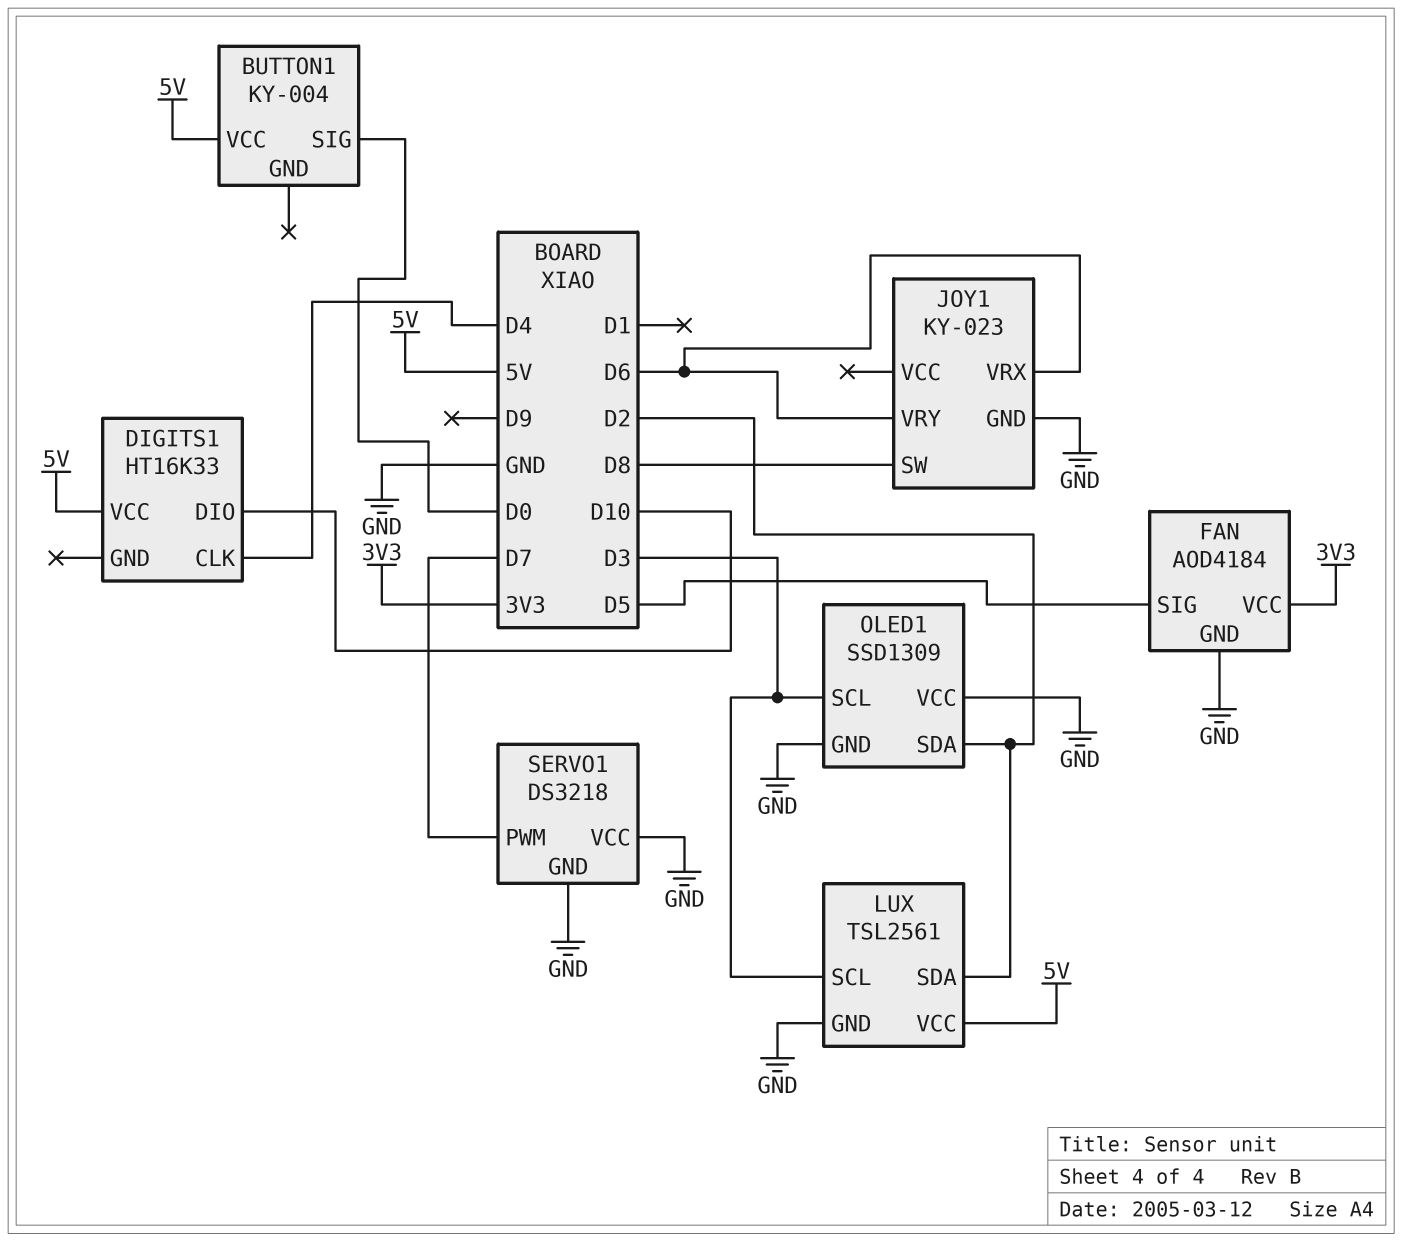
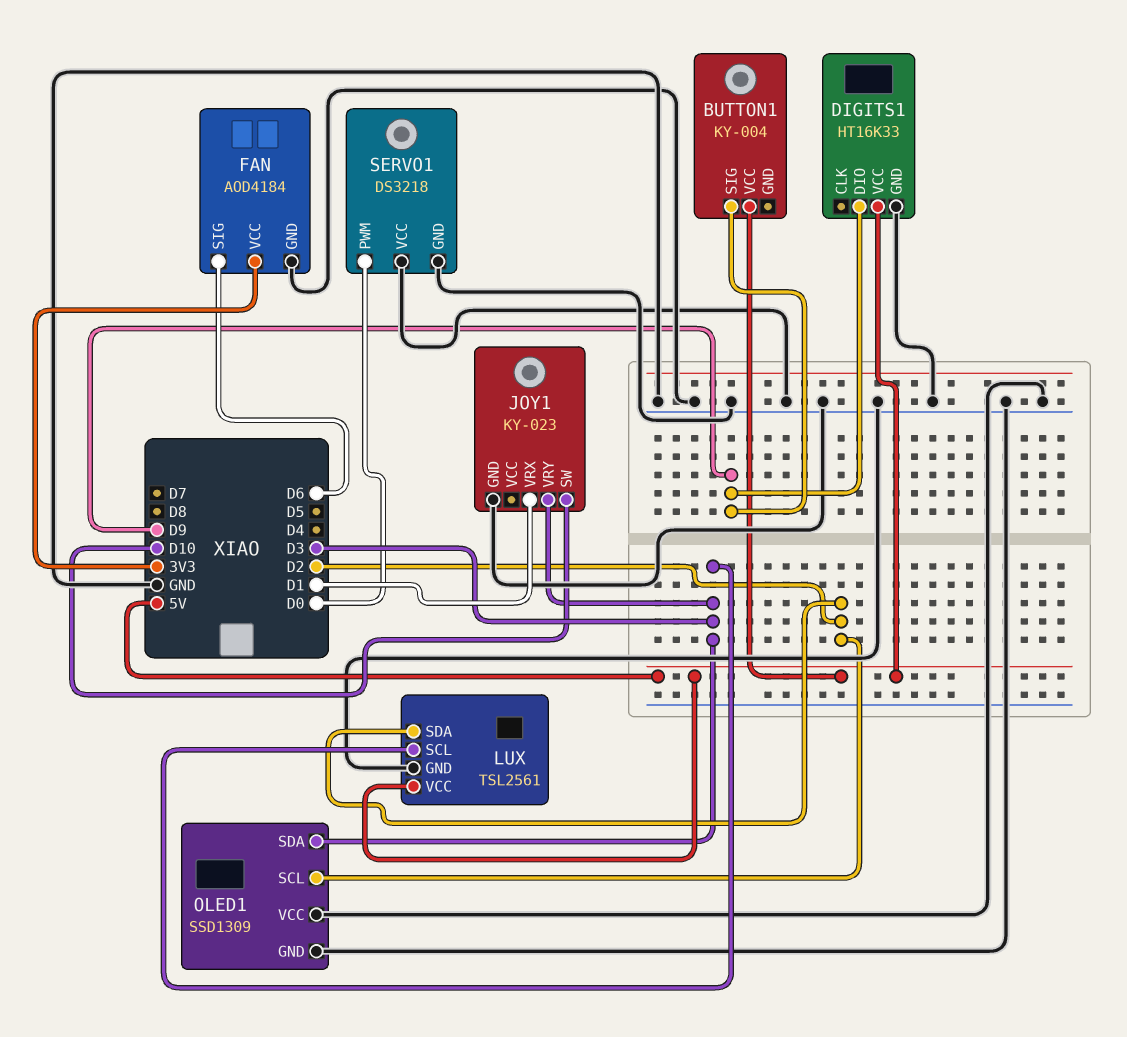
BUTTON1 pin SIG: D0 -> D9
DIGITS1 pin CLK: D4 -> none
DIGITS1 pin DIO: D10 -> D9
DIGITS1 pin GND: none -> GND
FAN pin SIG: D5 -> D6
JOY1 pin SW: D8 -> D10
JOY1 pin VRX: D6 -> D1
JOY1 pin VRY: D6 -> D3
OLED1 pin SCL: D3 -> D2
OLED1 pin SDA: D2 -> D3
SERVO1 pin PWM: D7 -> D0

